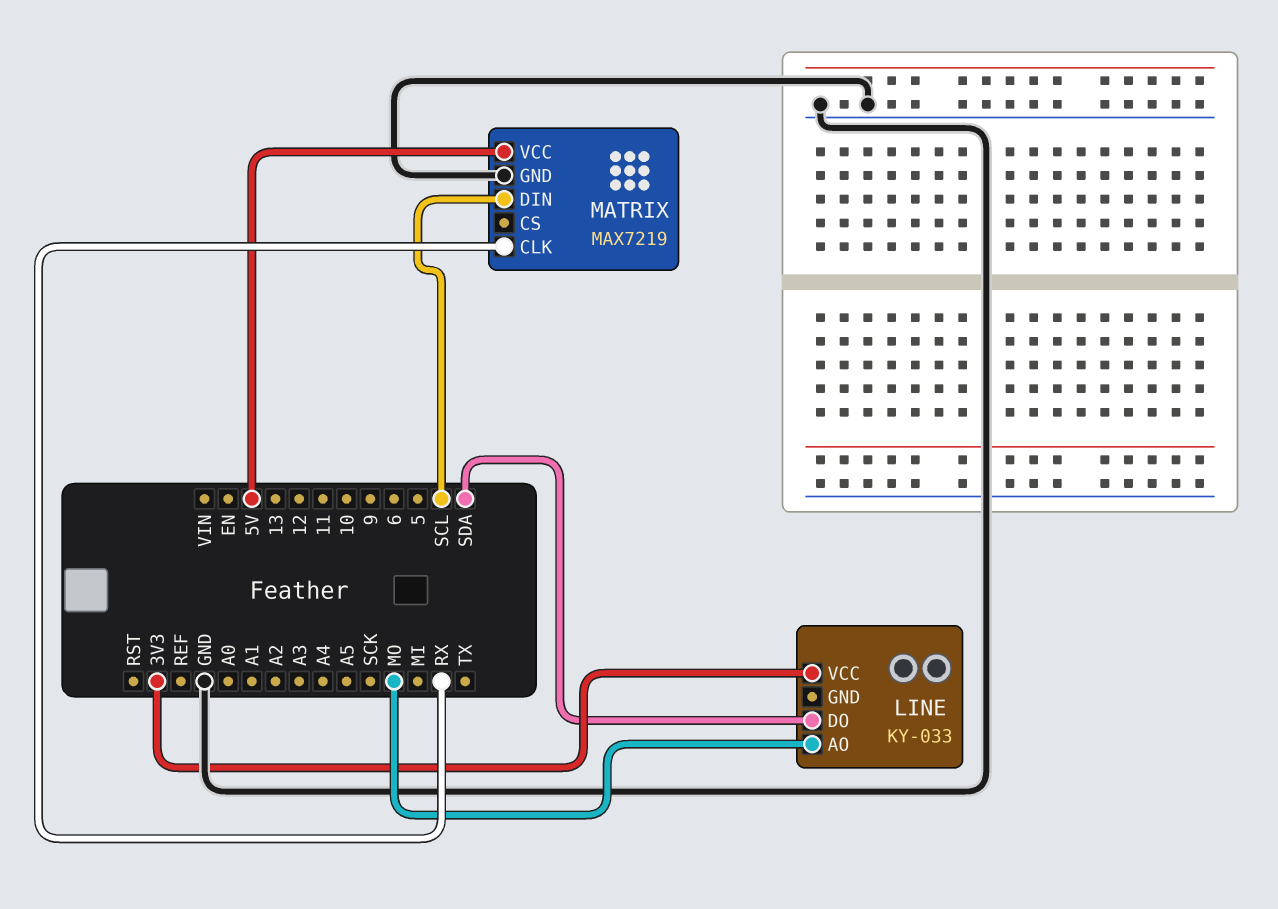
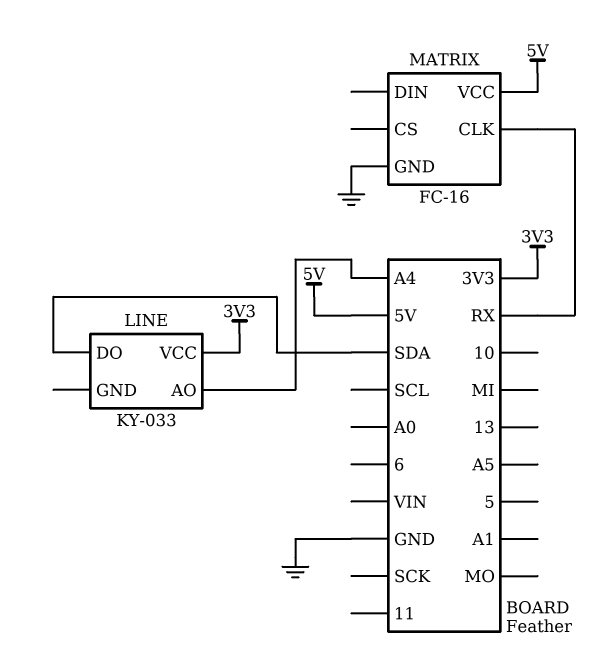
LINE pin AO: MO -> A4
MATRIX: MAX7219 -> FC-16
MATRIX pin DIN: SCL -> none

